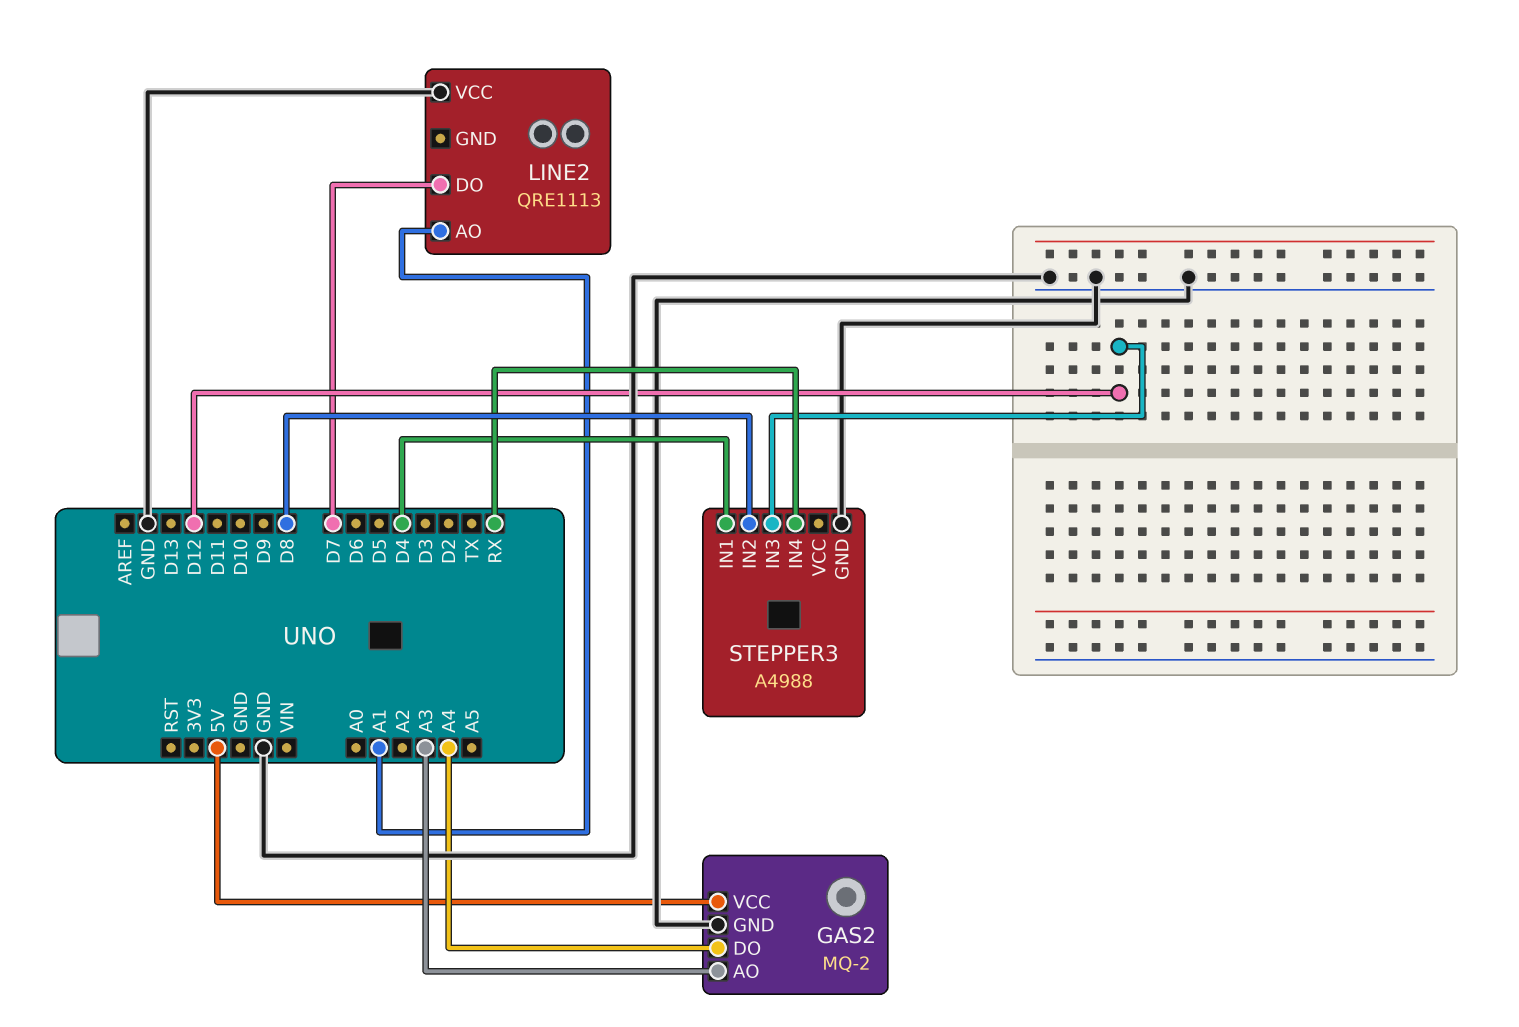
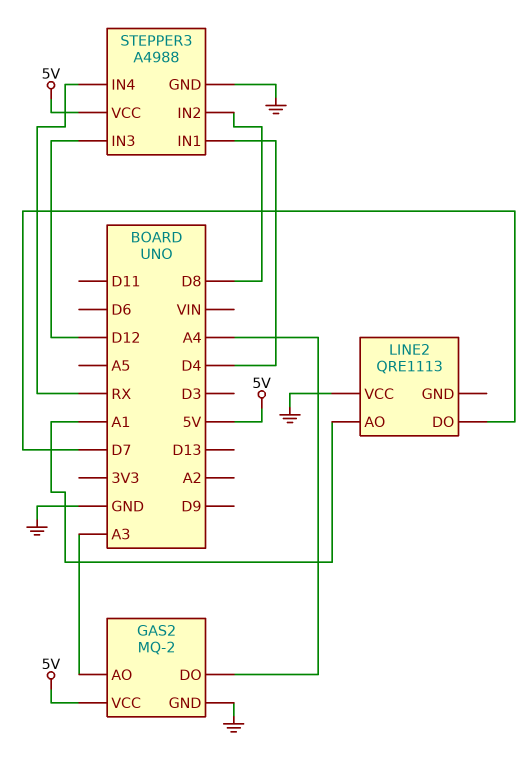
STEPPER3 pin VCC: none -> 5V

